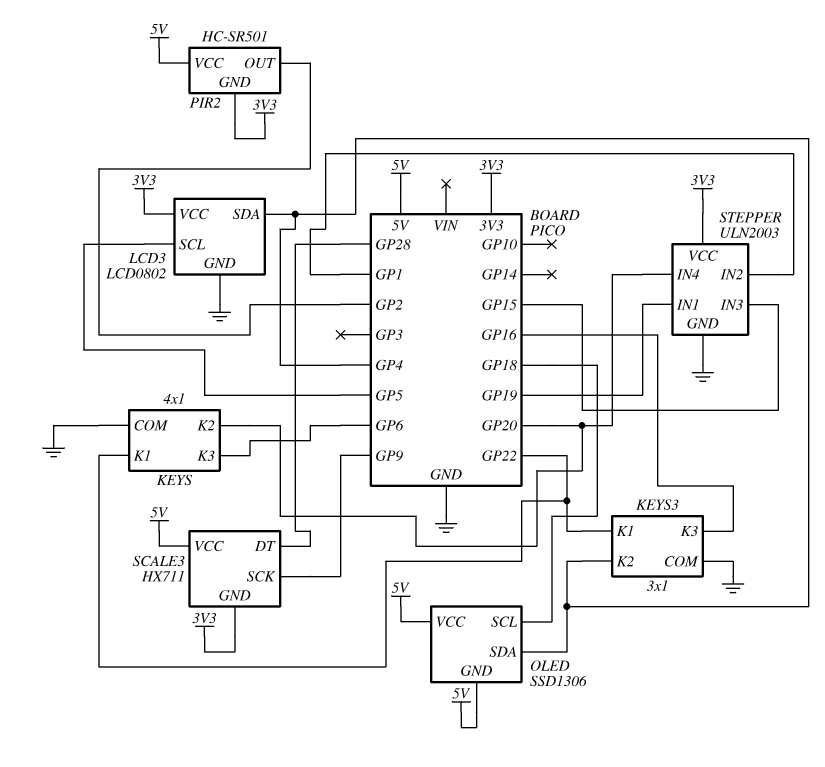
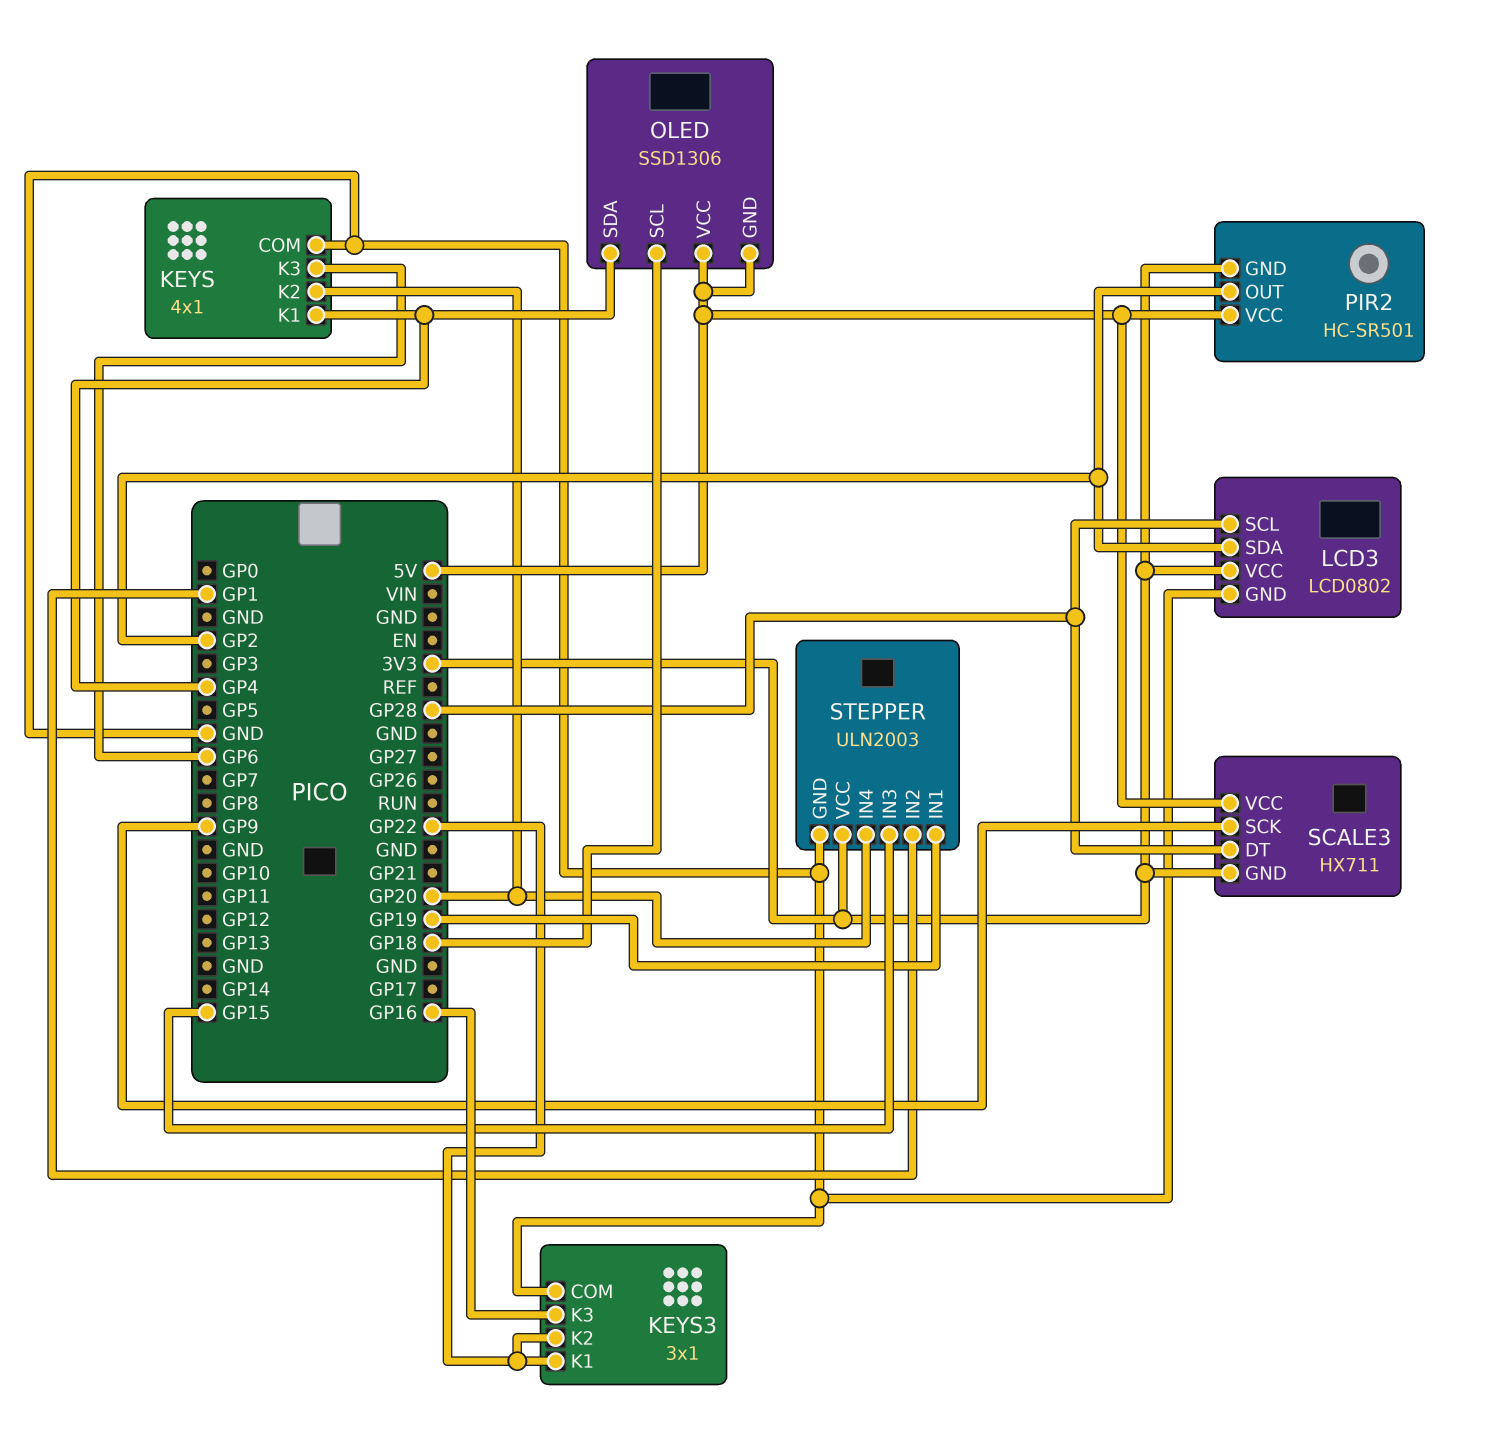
KEYS pin K1: GP22 -> GP4
KEYS3 pin K2: GP4 -> GP22
LCD3 pin SCL: GP5 -> GP28
LCD3 pin SDA: GP4 -> GP2

